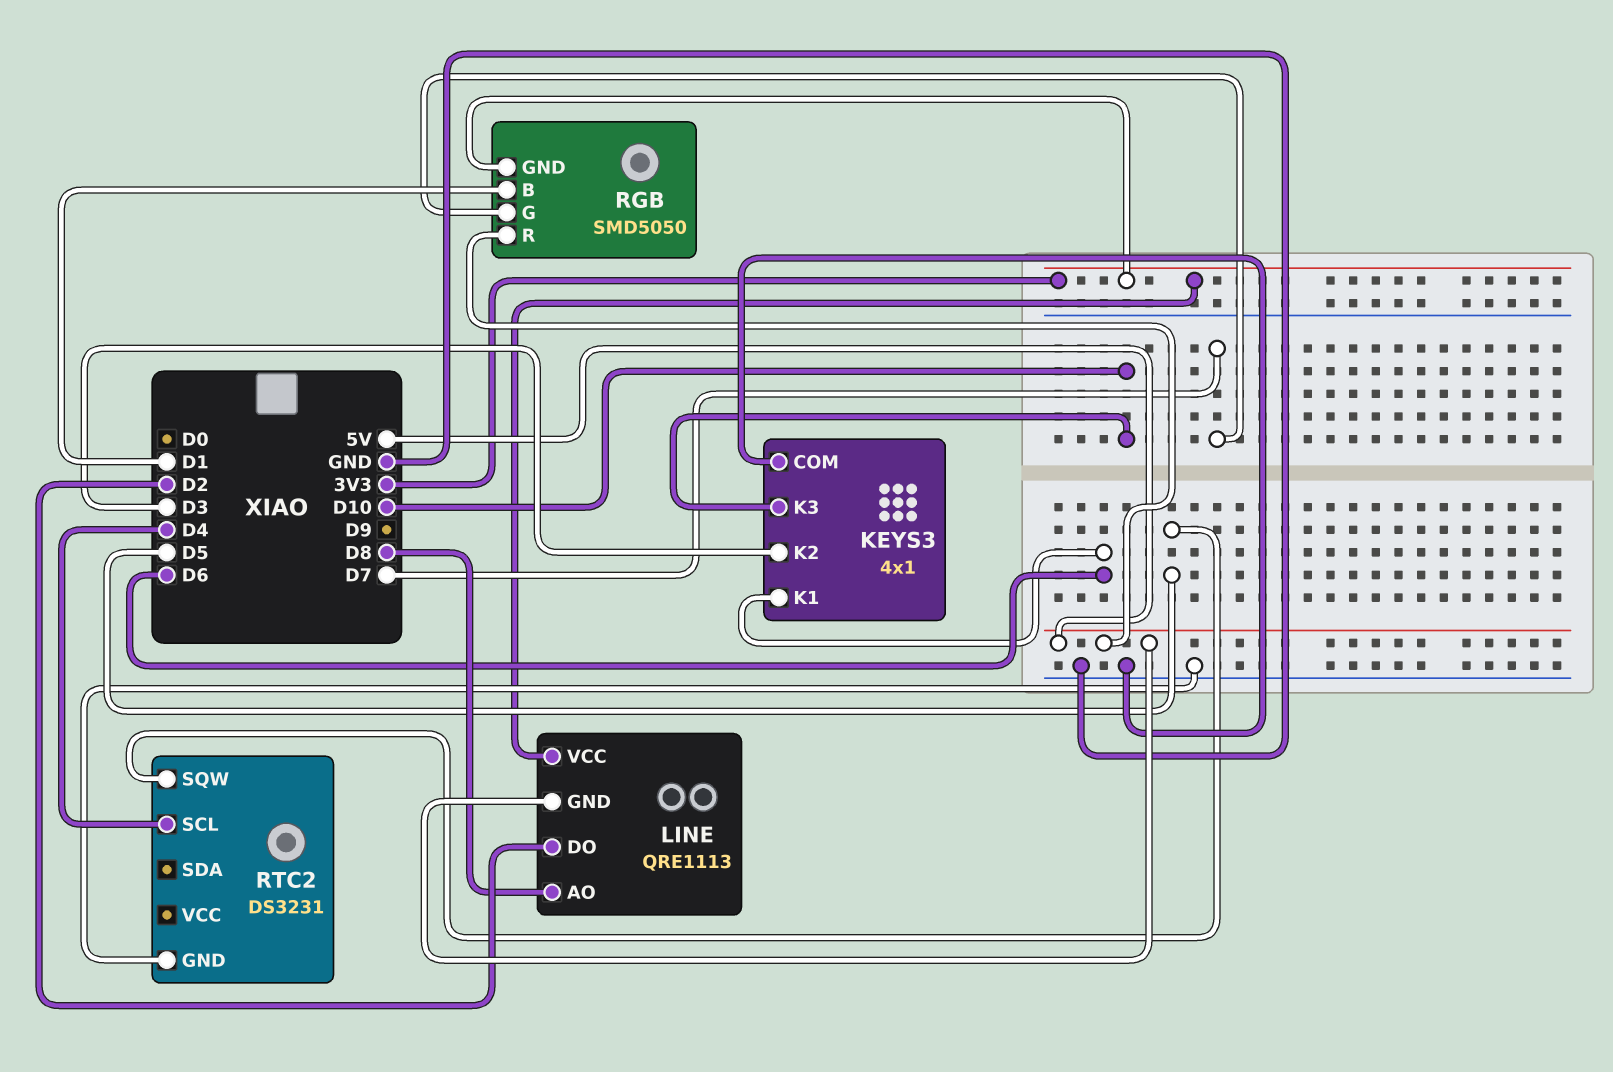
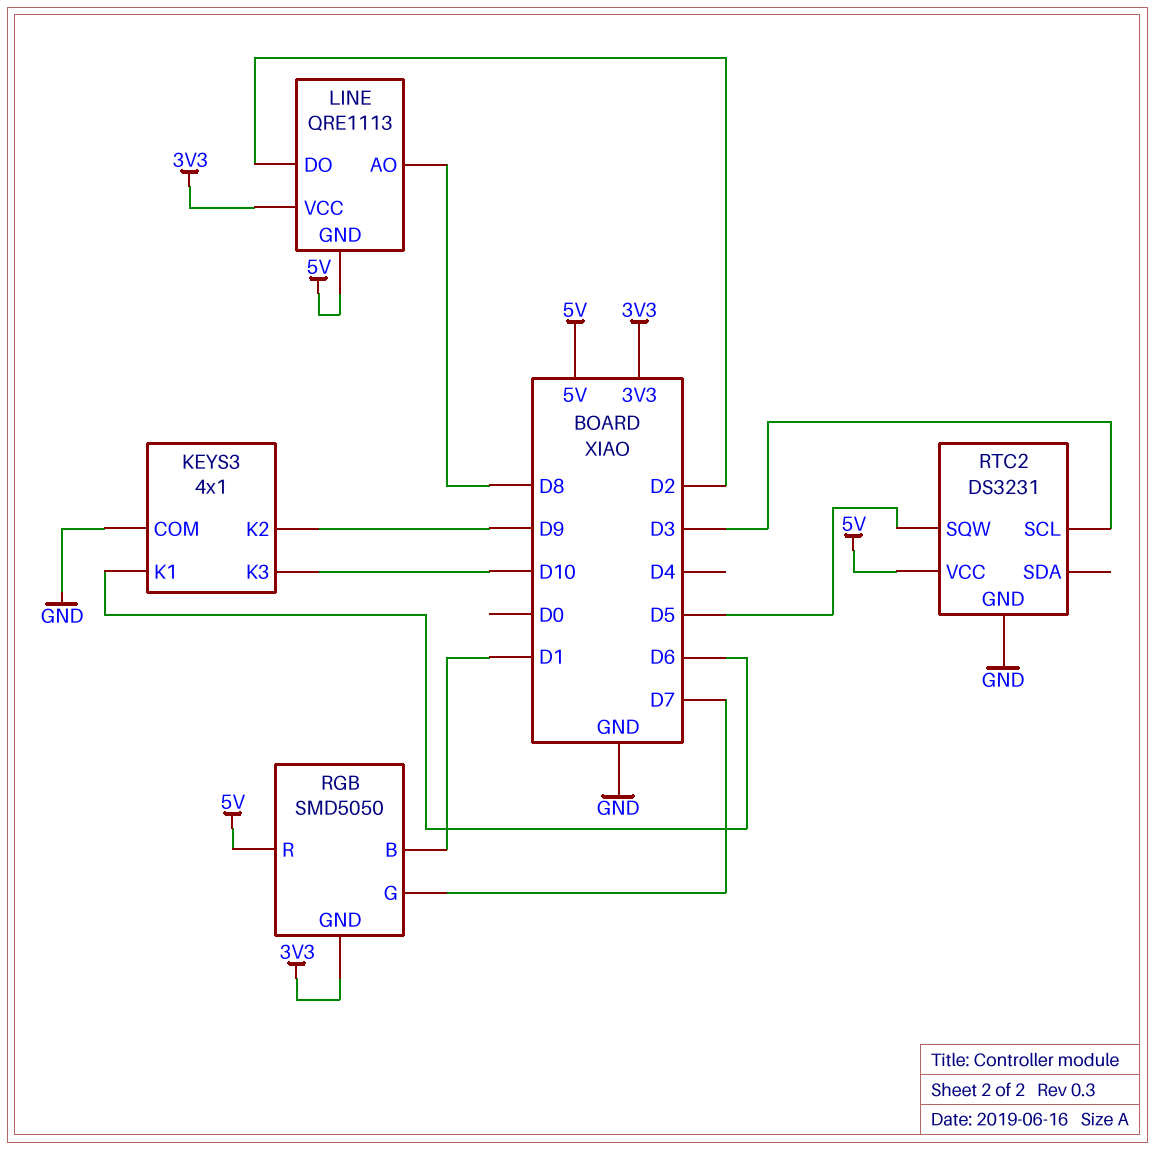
KEYS3 pin K2: D3 -> D9
RTC2 pin SCL: D4 -> D3
RTC2 pin VCC: none -> 5V

